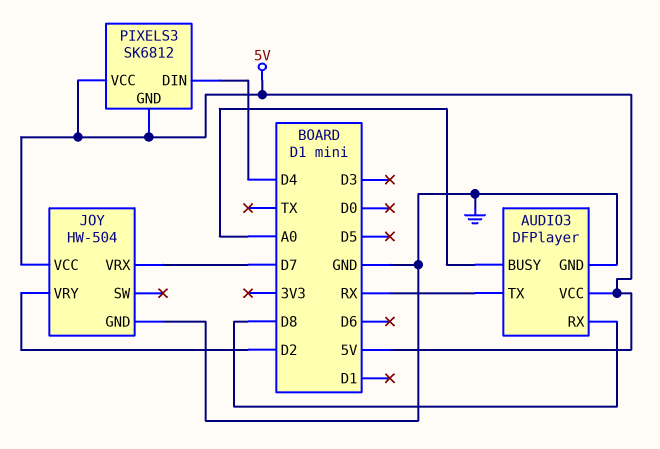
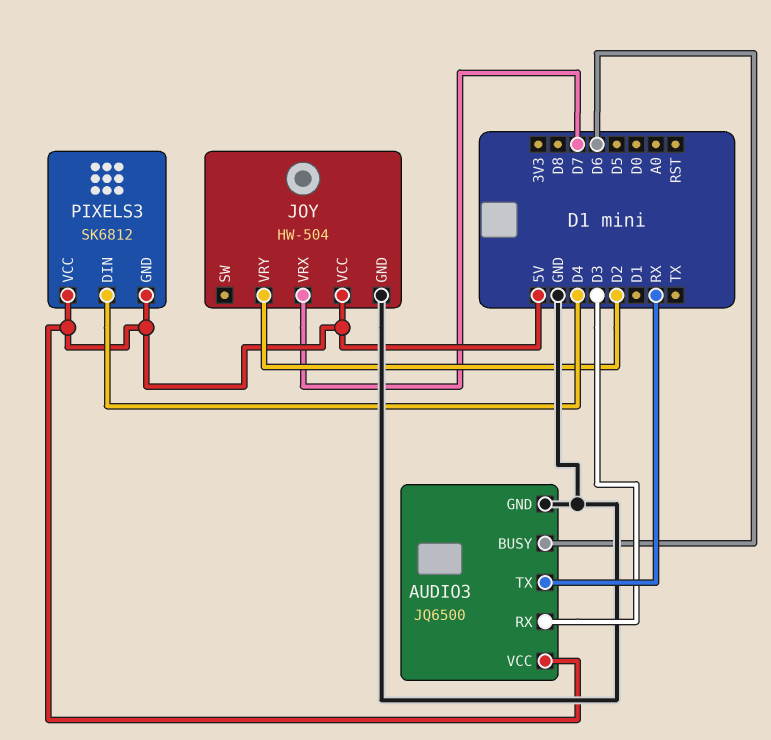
AUDIO3: DFPlayer -> JQ6500
AUDIO3 pin BUSY: A0 -> D6
AUDIO3 pin RX: D8 -> D3

